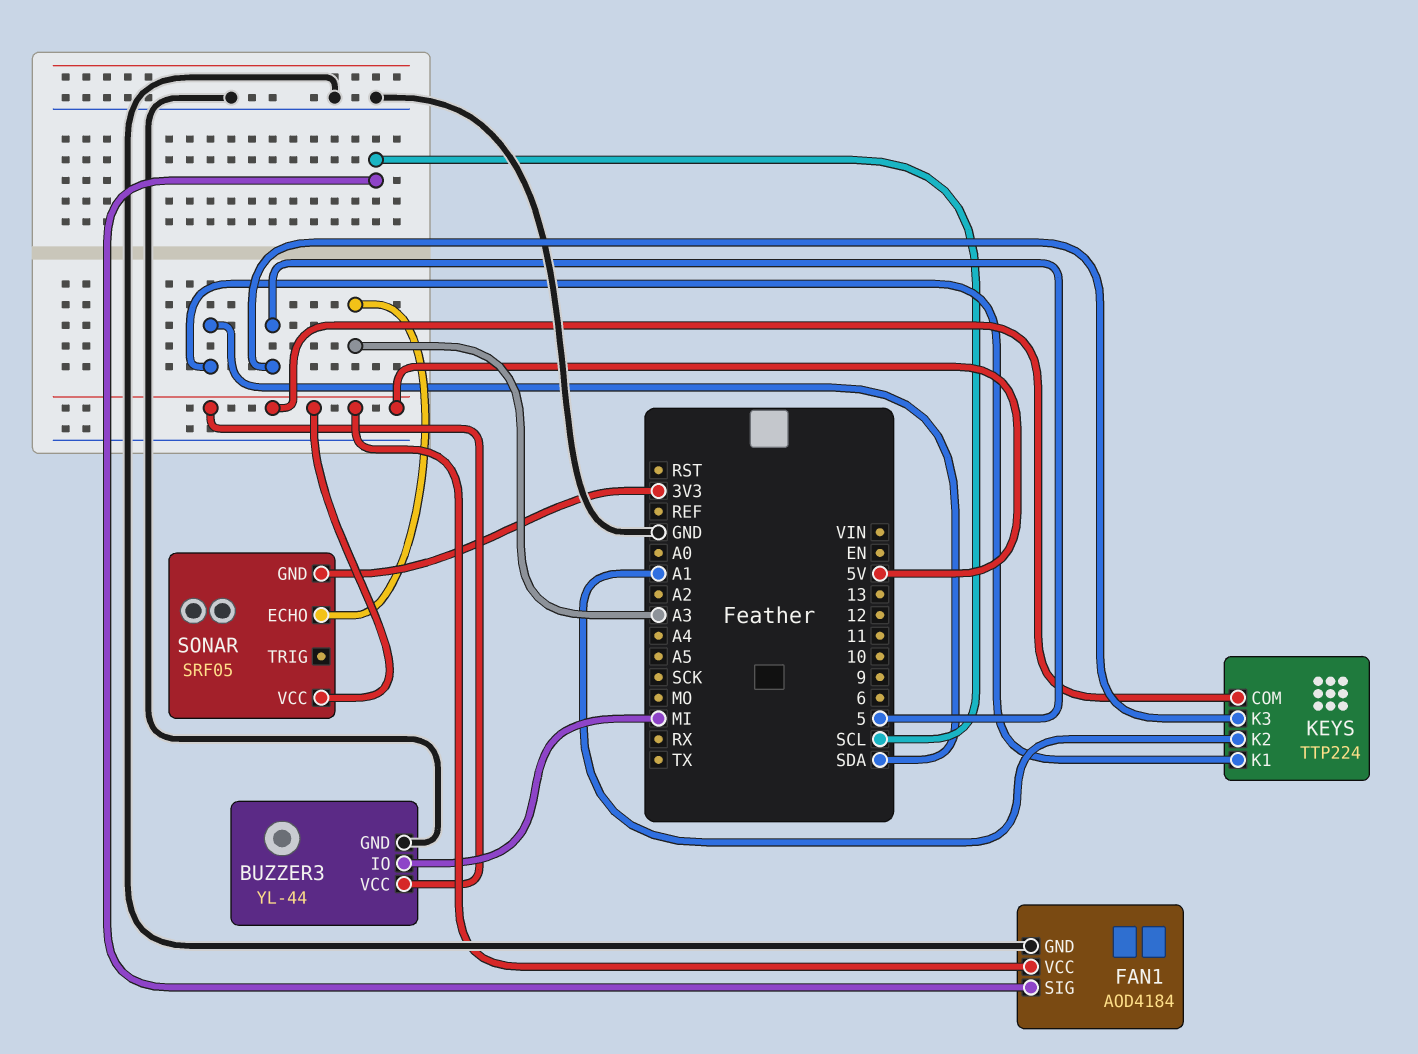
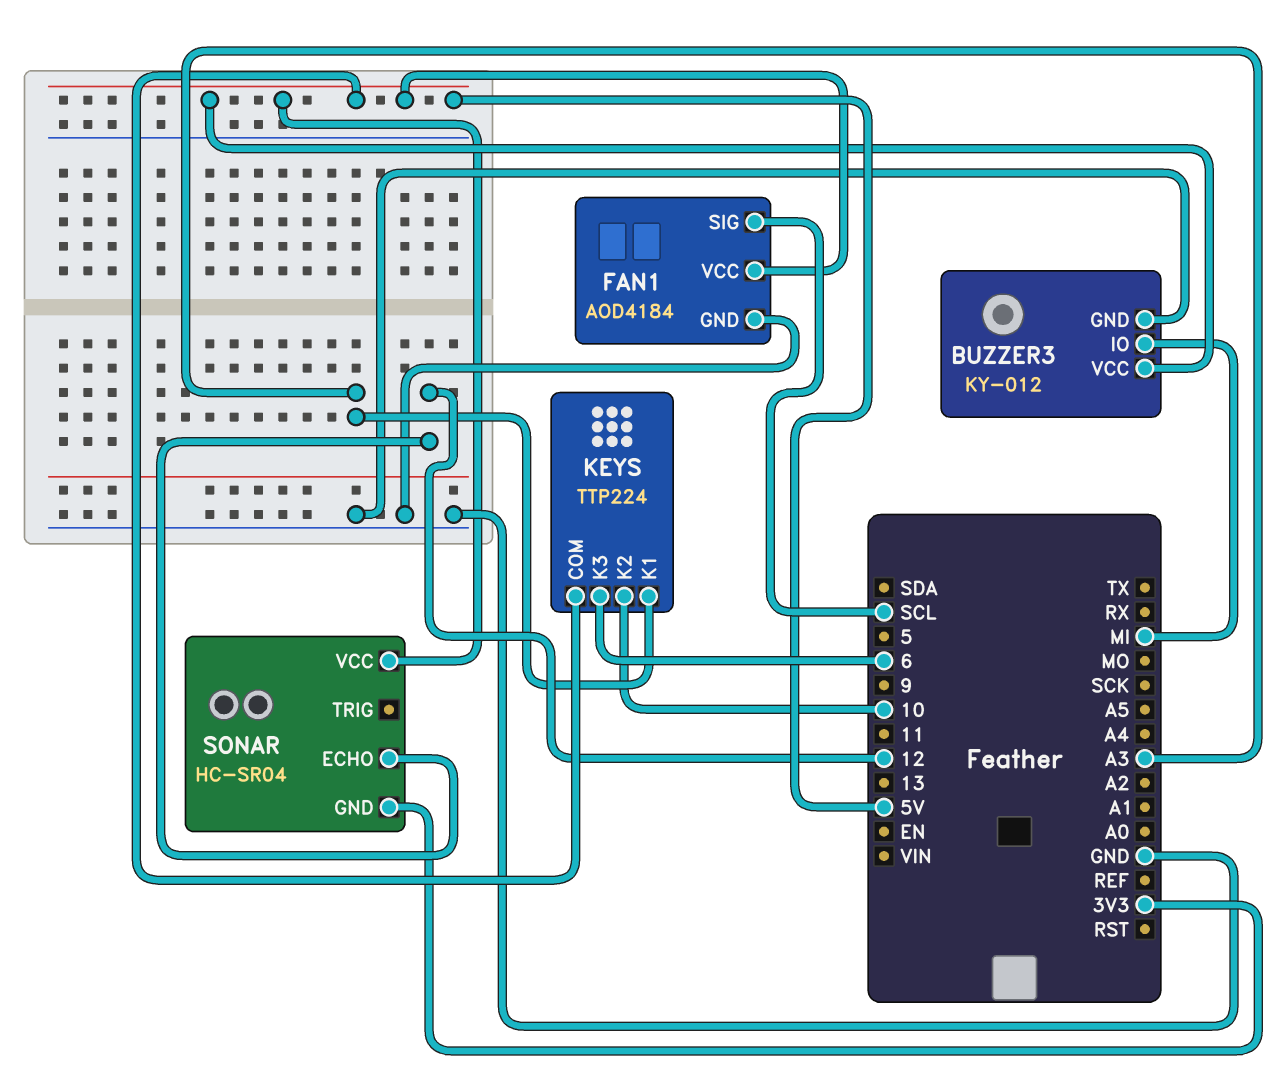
BUZZER3: YL-44 -> KY-012
KEYS pin K1: SDA -> A3
KEYS pin K2: A1 -> 10
KEYS pin K3: 5 -> 6
SONAR: SRF05 -> HC-SR04
SONAR pin ECHO: A3 -> 12

